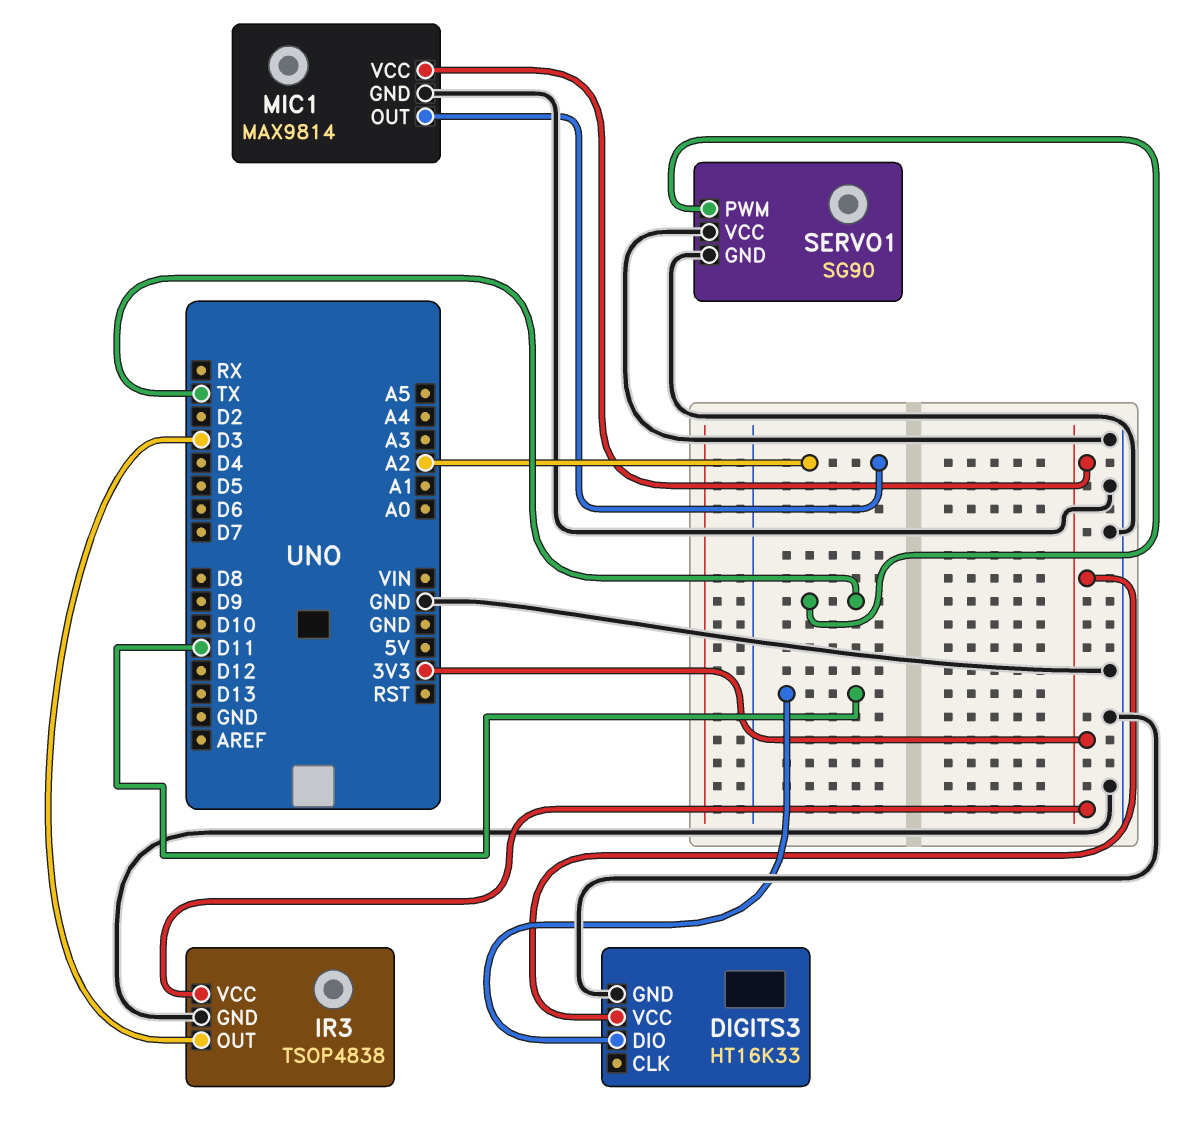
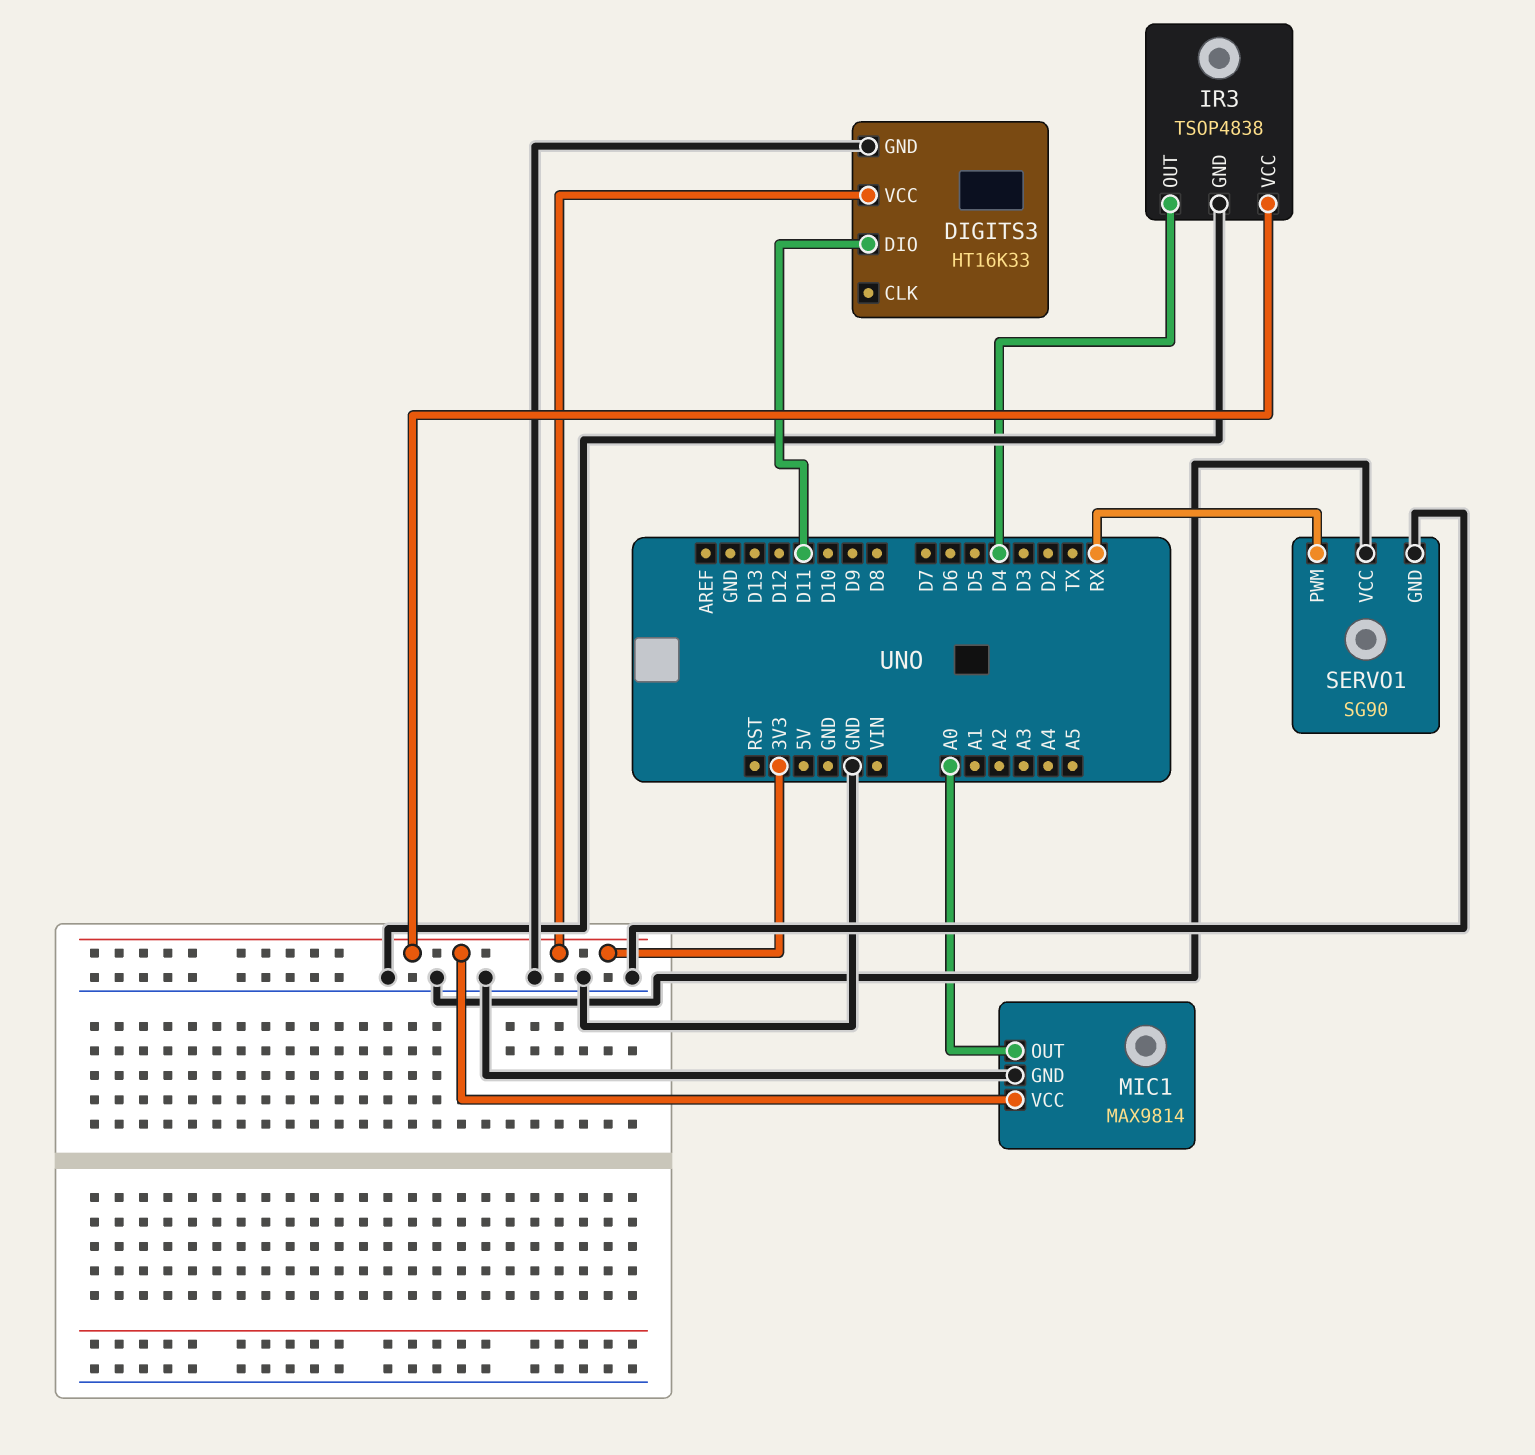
IR3 pin OUT: D3 -> D4
MIC1 pin OUT: A2 -> A0
SERVO1 pin PWM: TX -> RX

